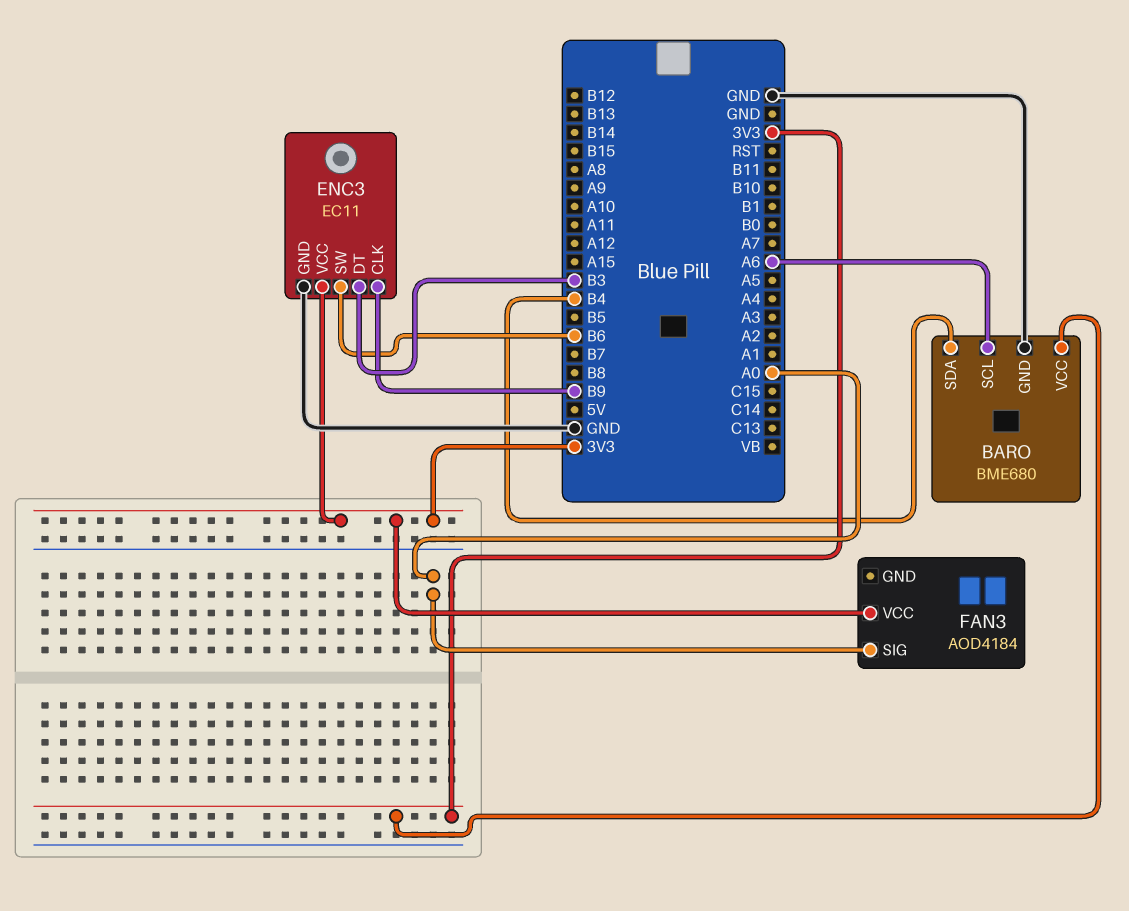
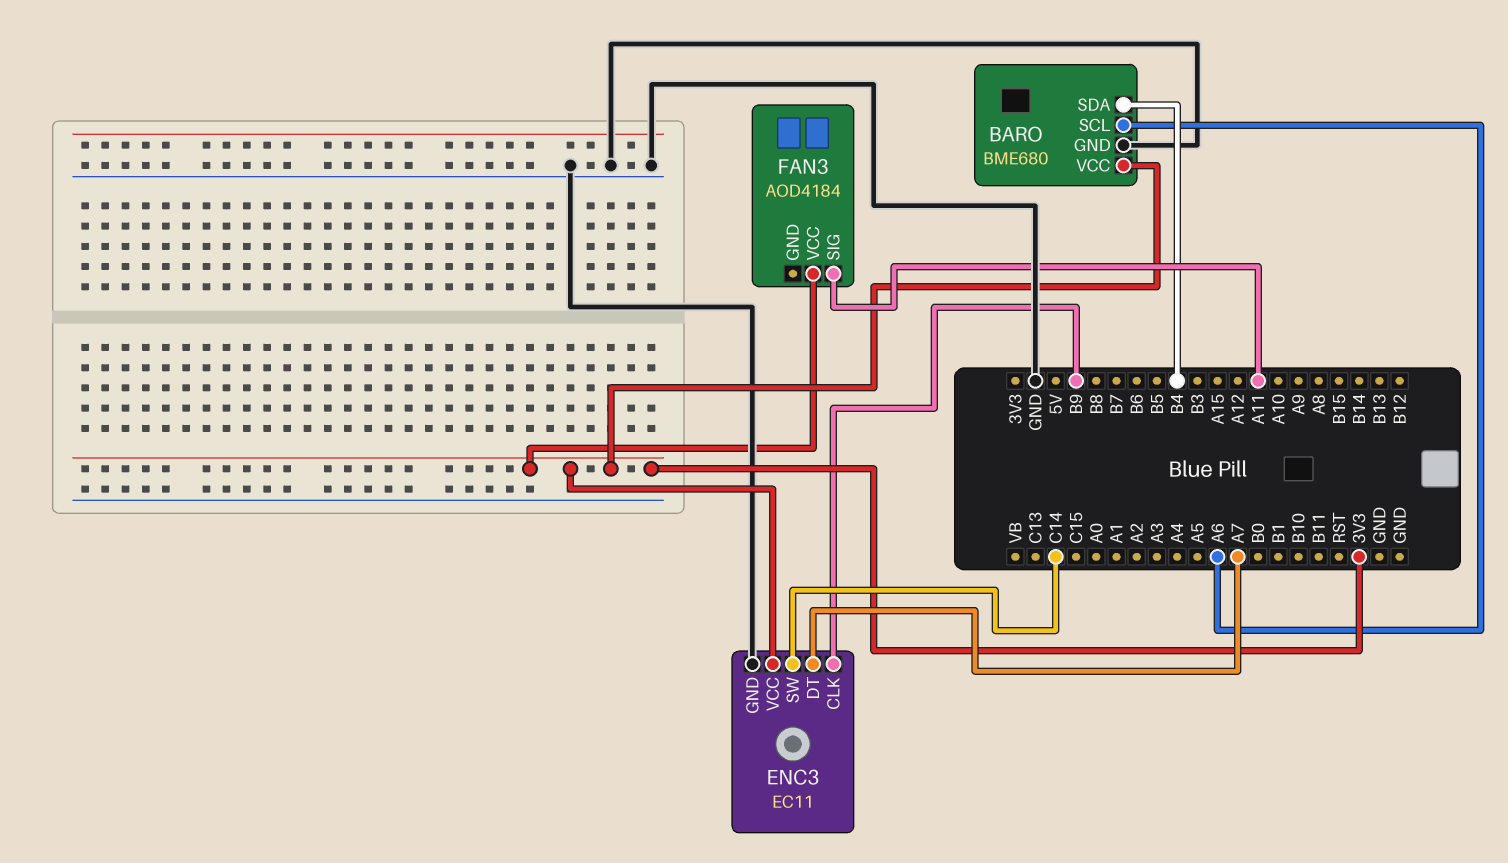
ENC3 pin DT: B3 -> A7
ENC3 pin SW: B6 -> C14
FAN3 pin SIG: A0 -> A11

